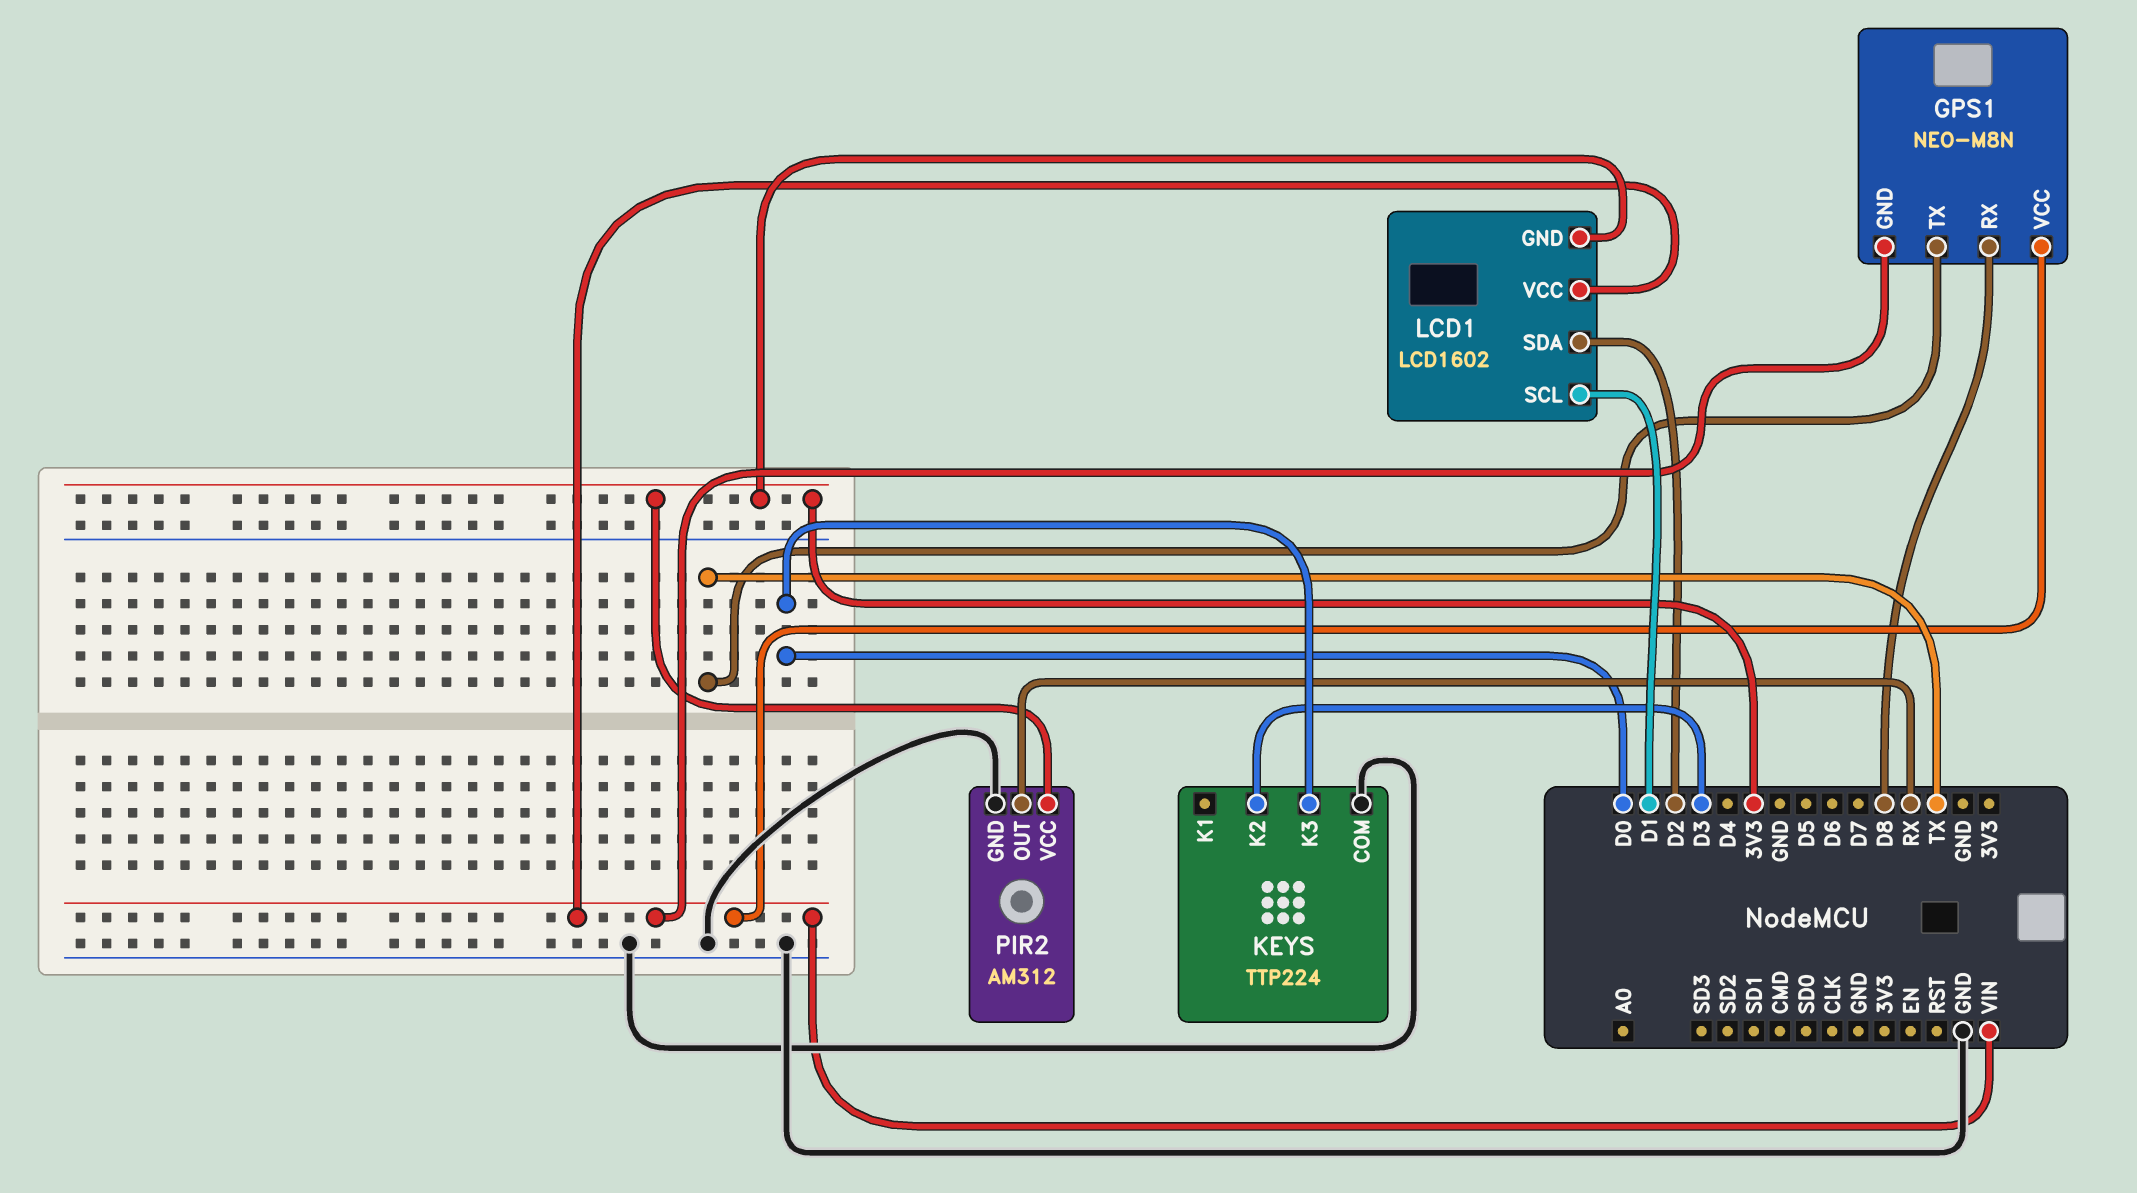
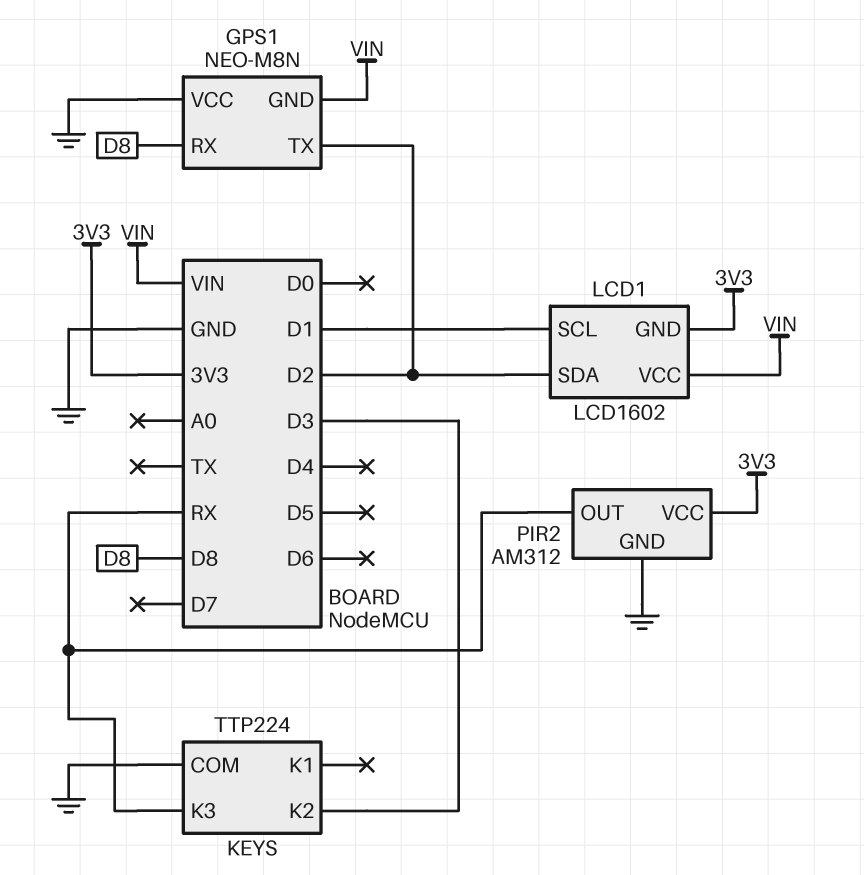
GPS1 pin TX: TX -> D2
GPS1 pin VCC: VIN -> GND
KEYS pin K3: D0 -> RX

